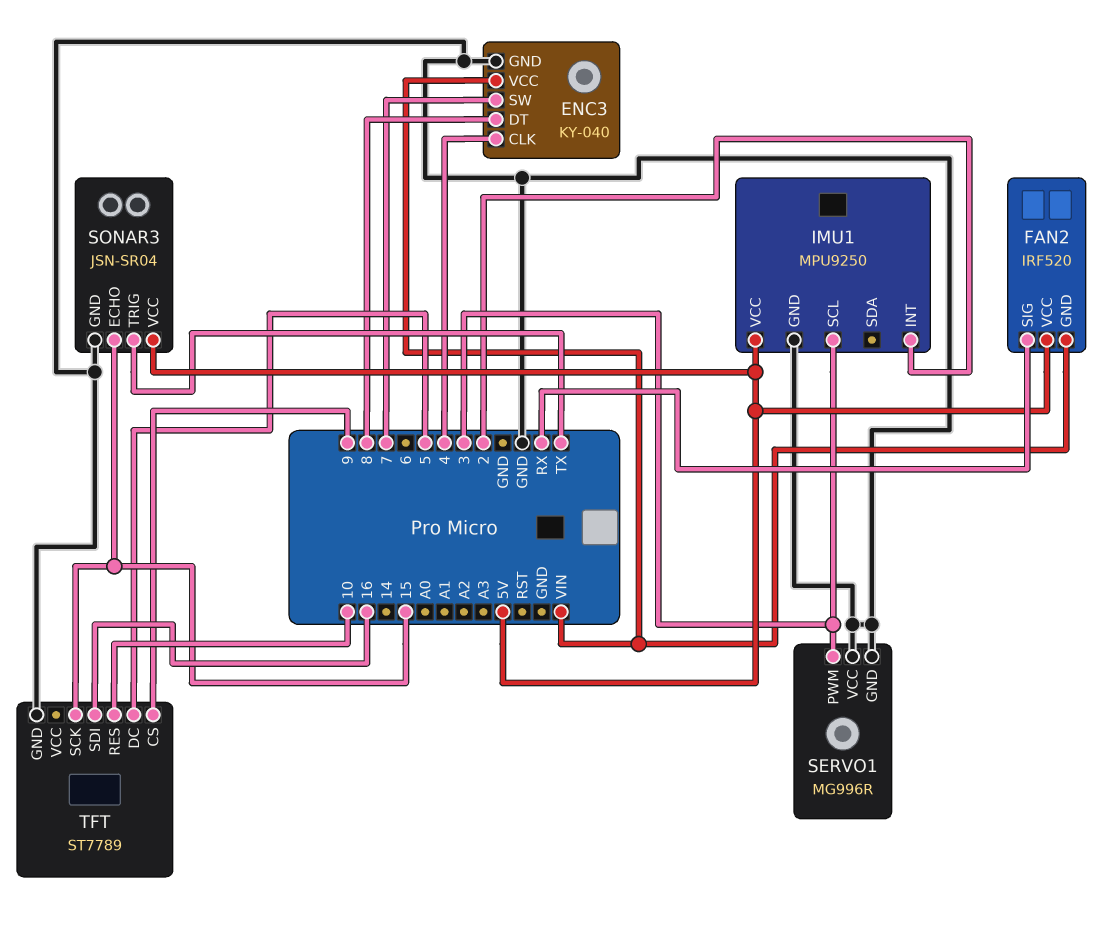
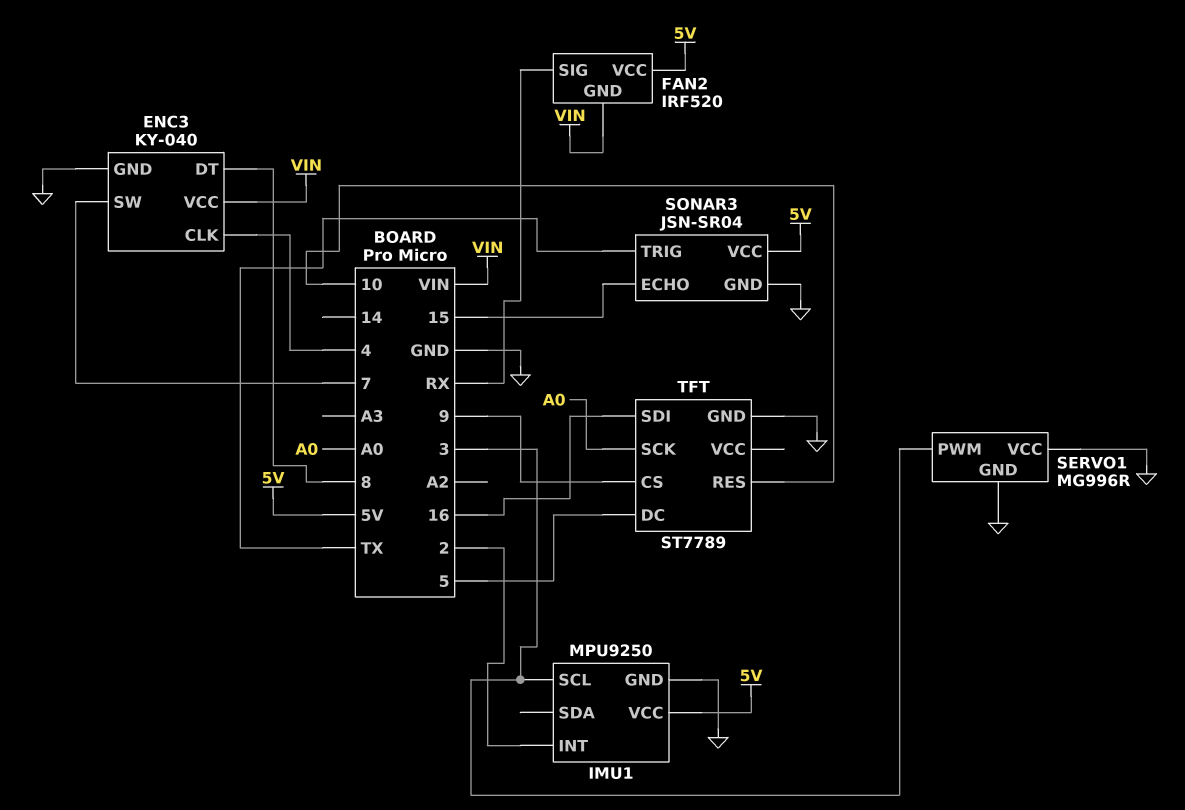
TFT pin SCK: 15 -> A0

